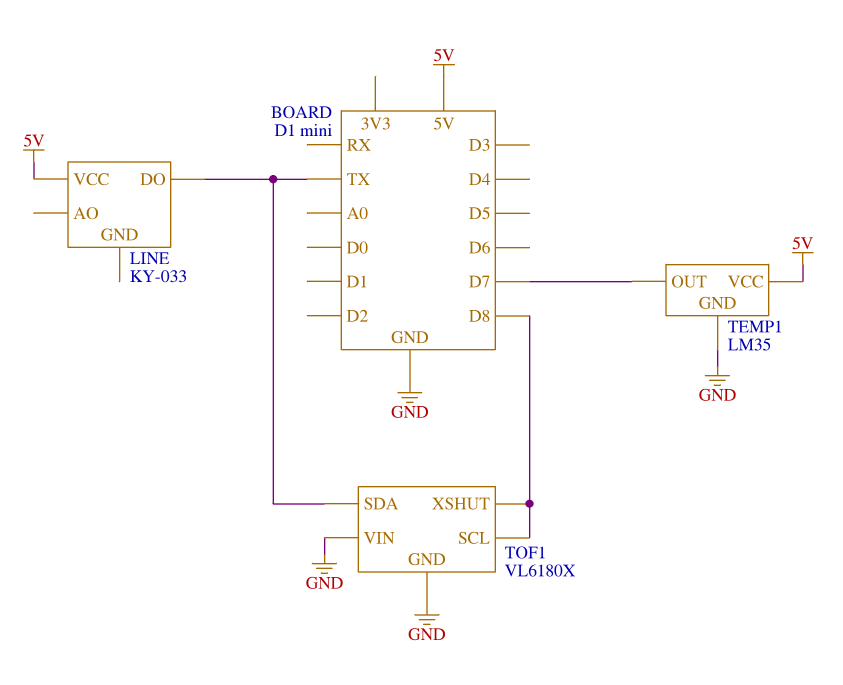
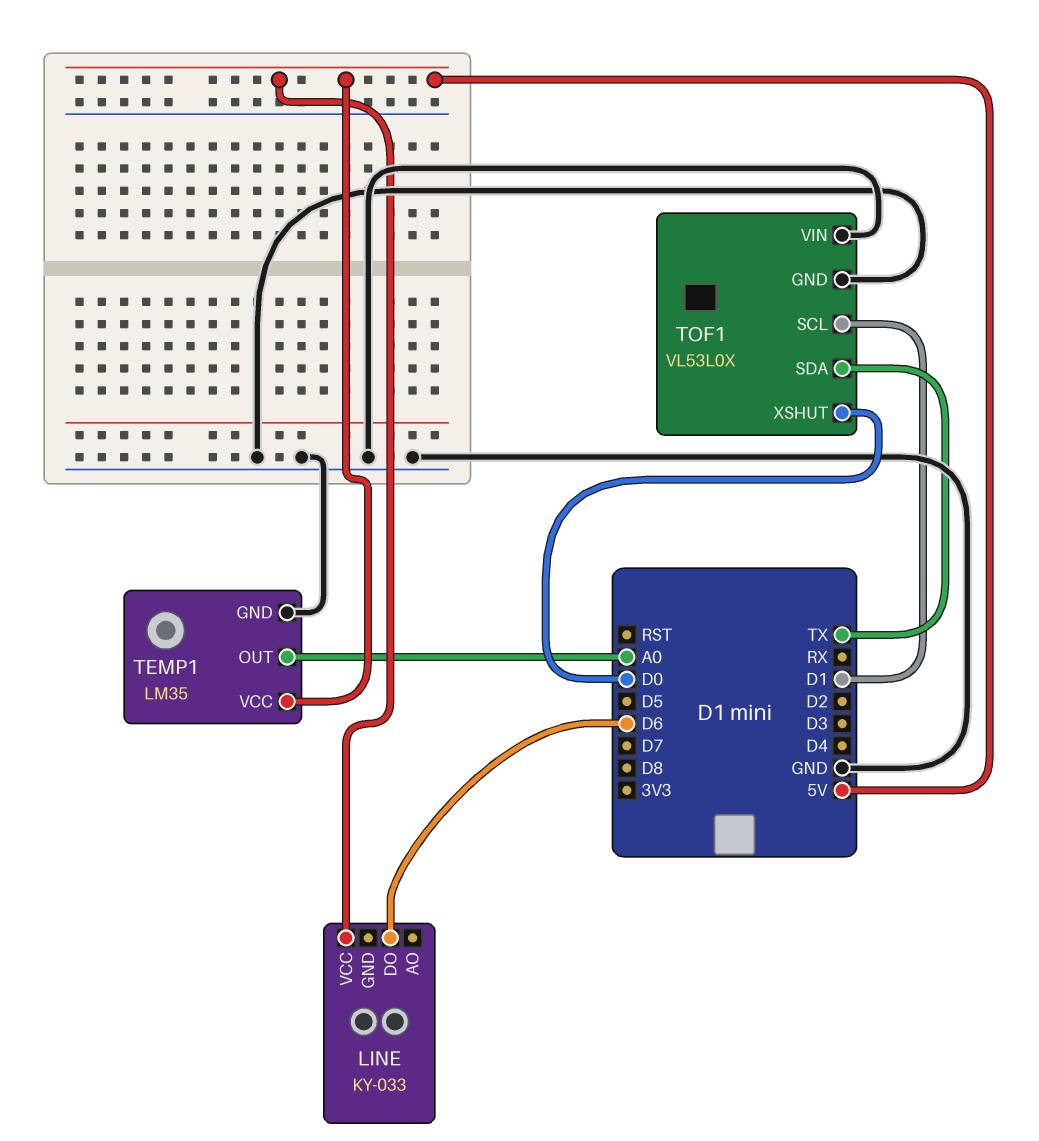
LINE pin DO: TX -> D6
TEMP1 pin OUT: D7 -> A0
TOF1: VL6180X -> VL53L0X
TOF1 pin SCL: D8 -> D1
TOF1 pin XSHUT: D8 -> D0

